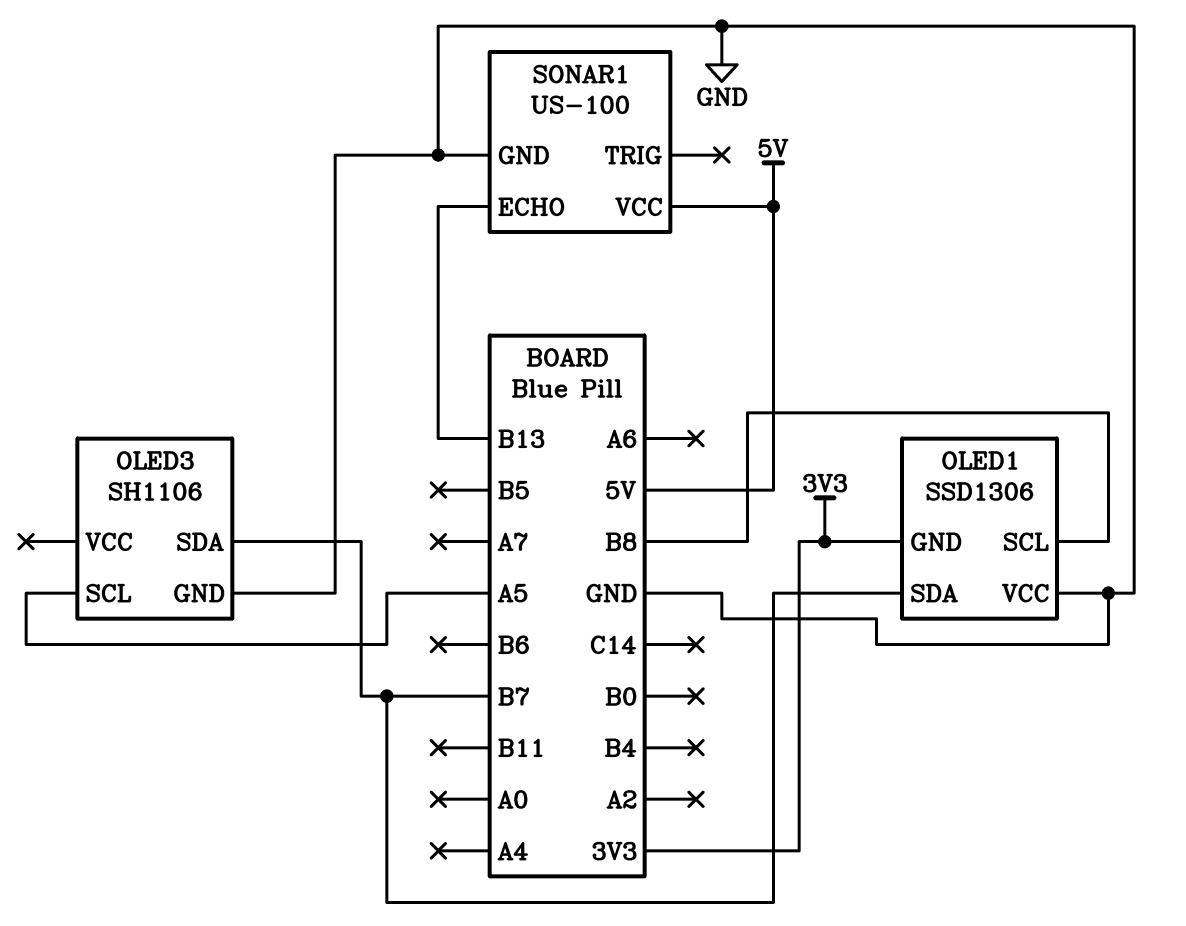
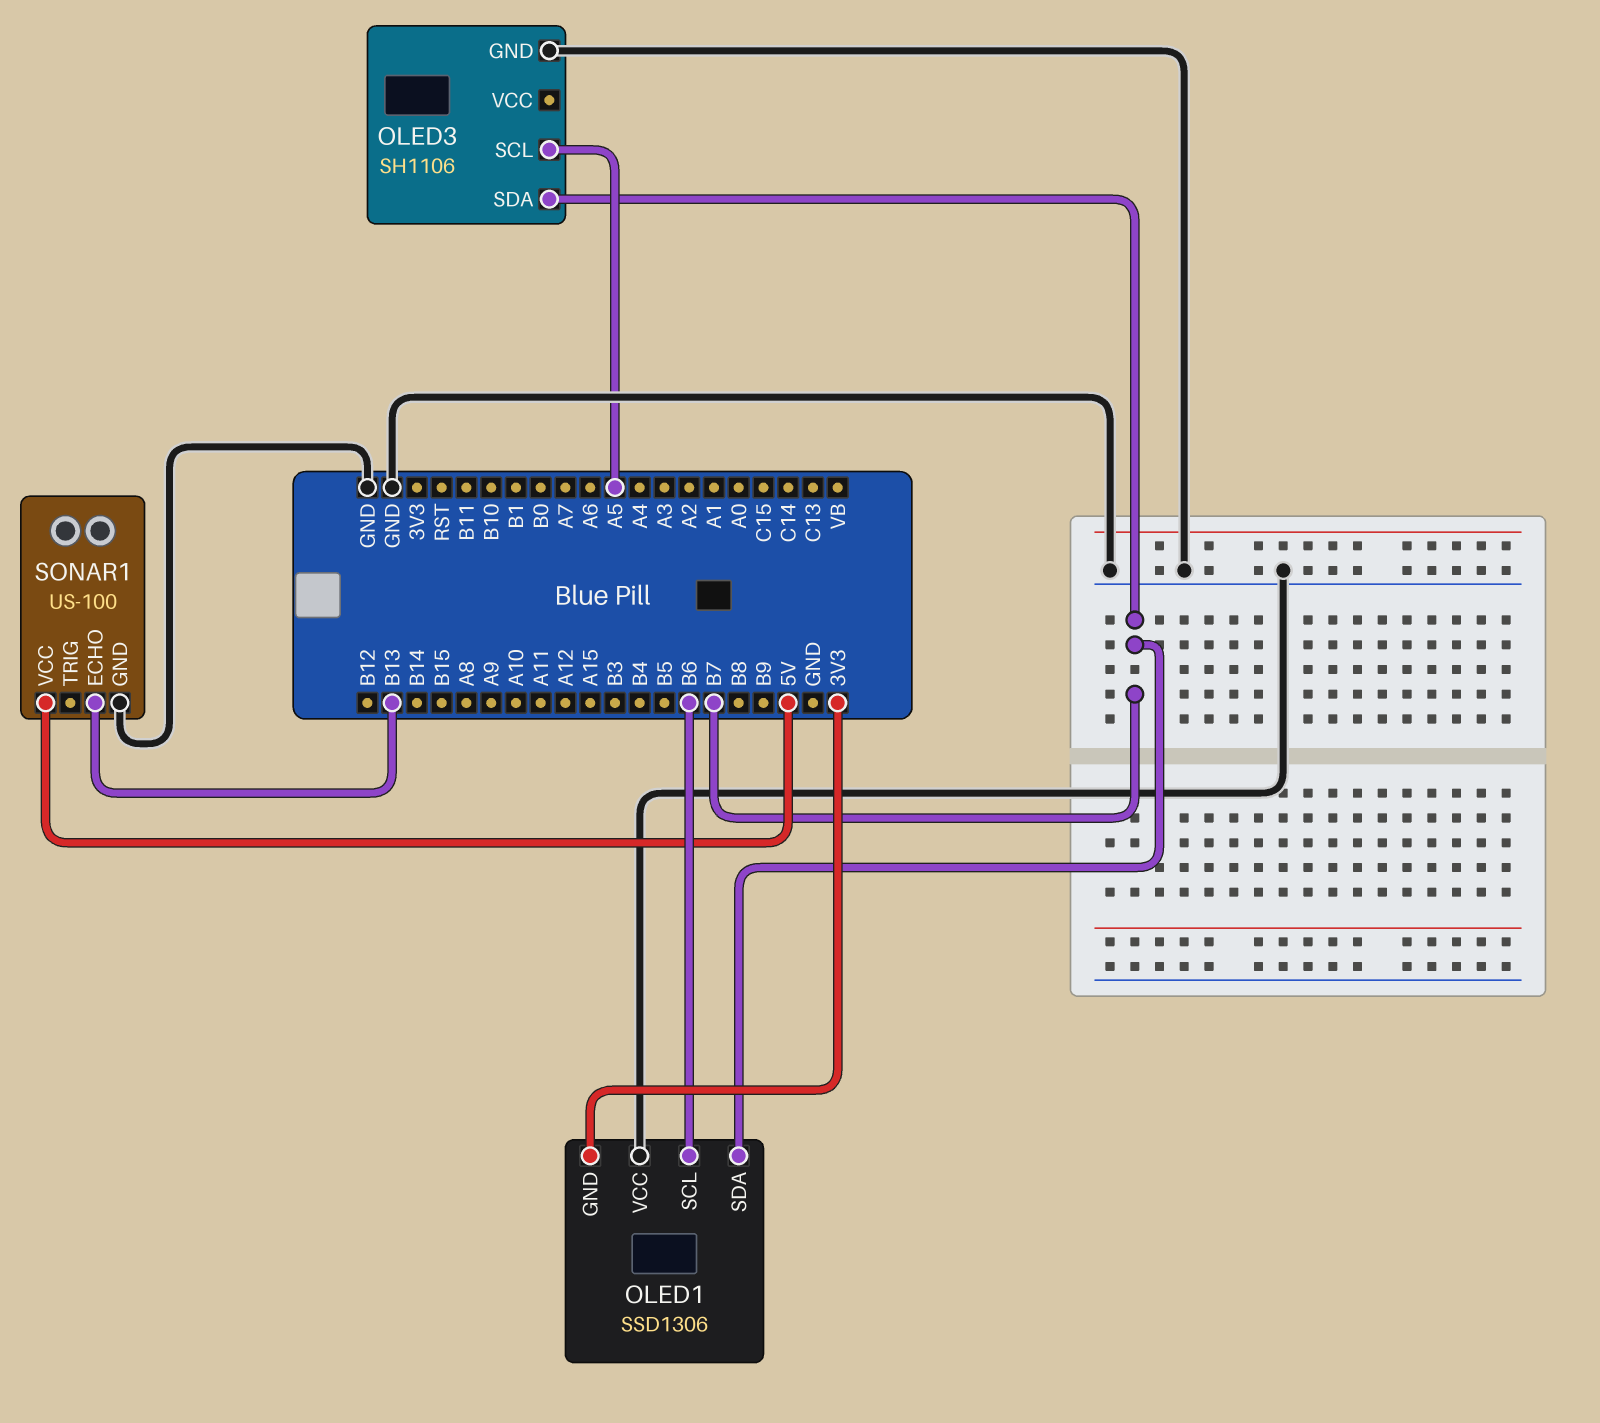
OLED1 pin SCL: B8 -> B6

